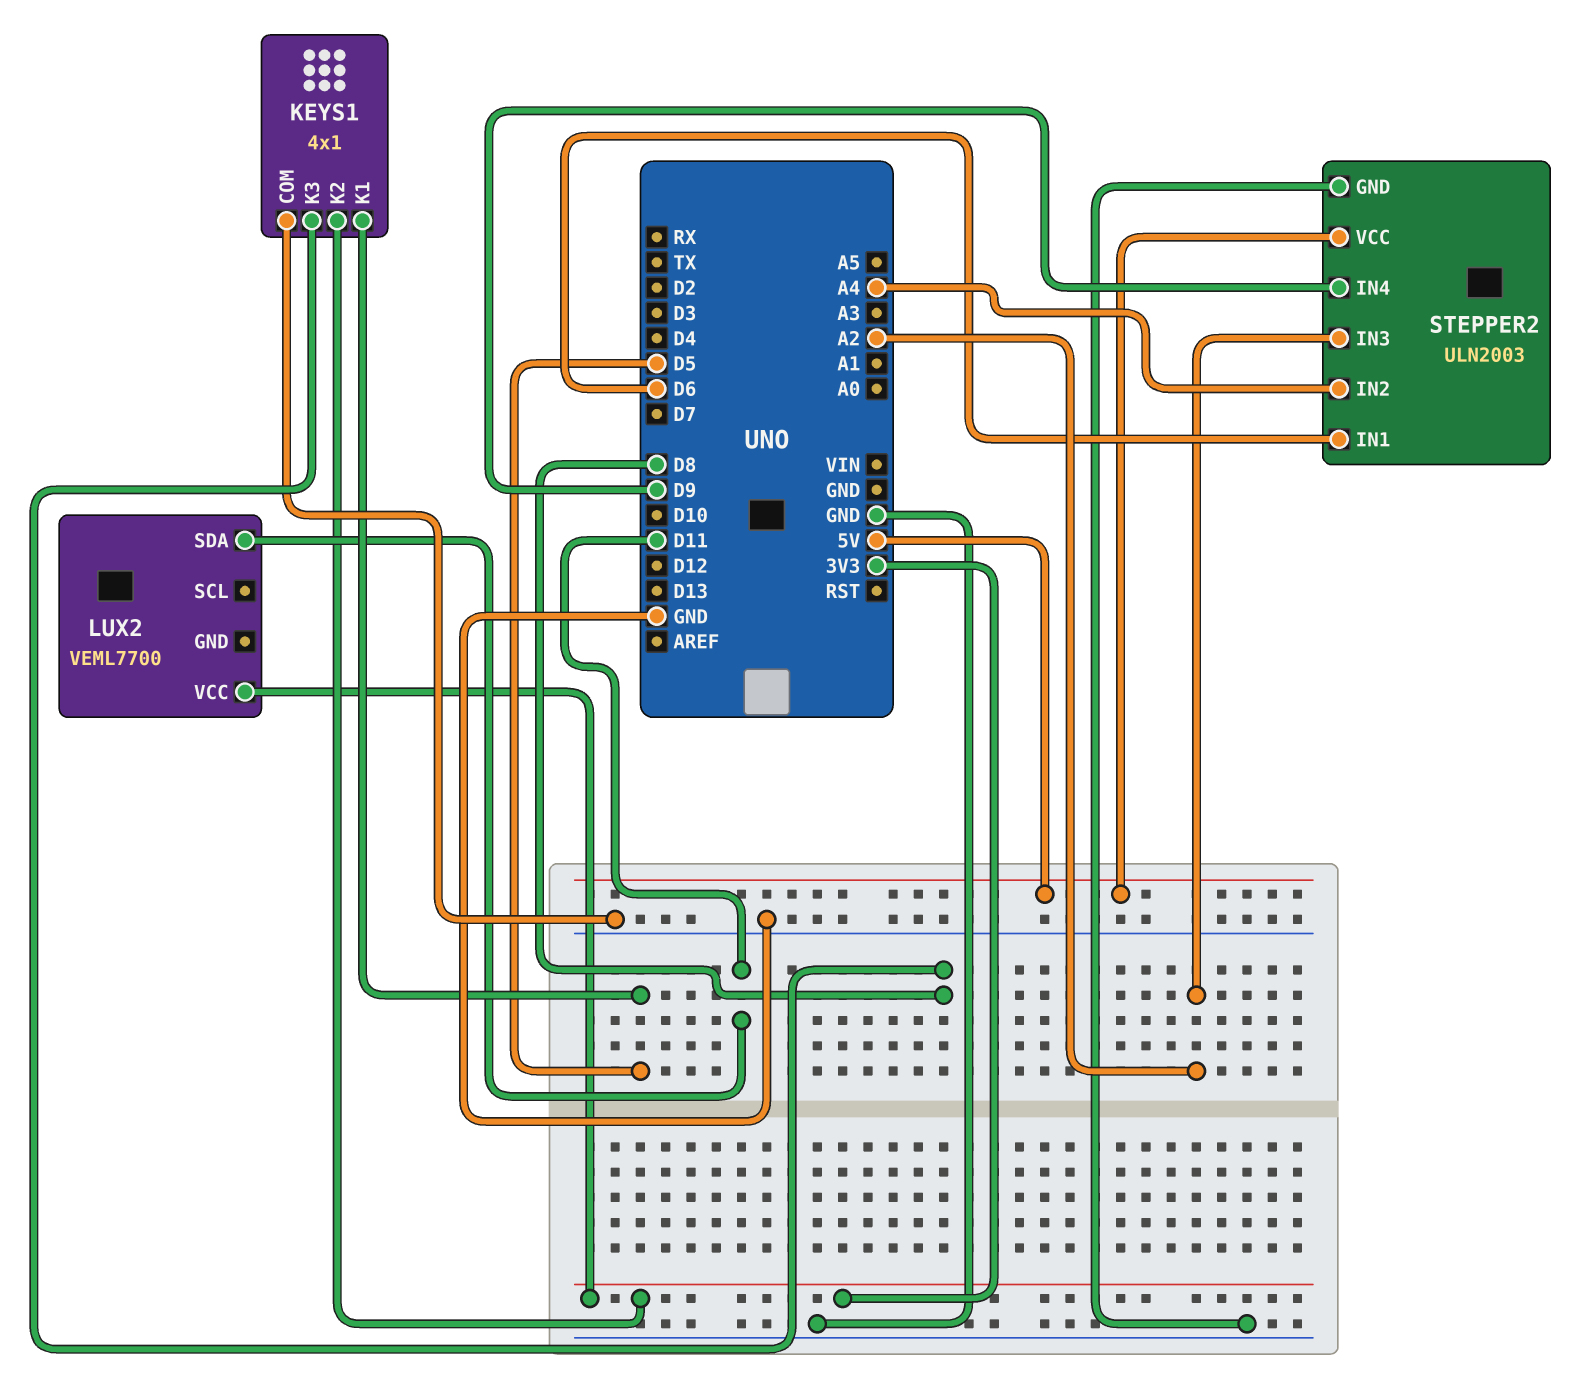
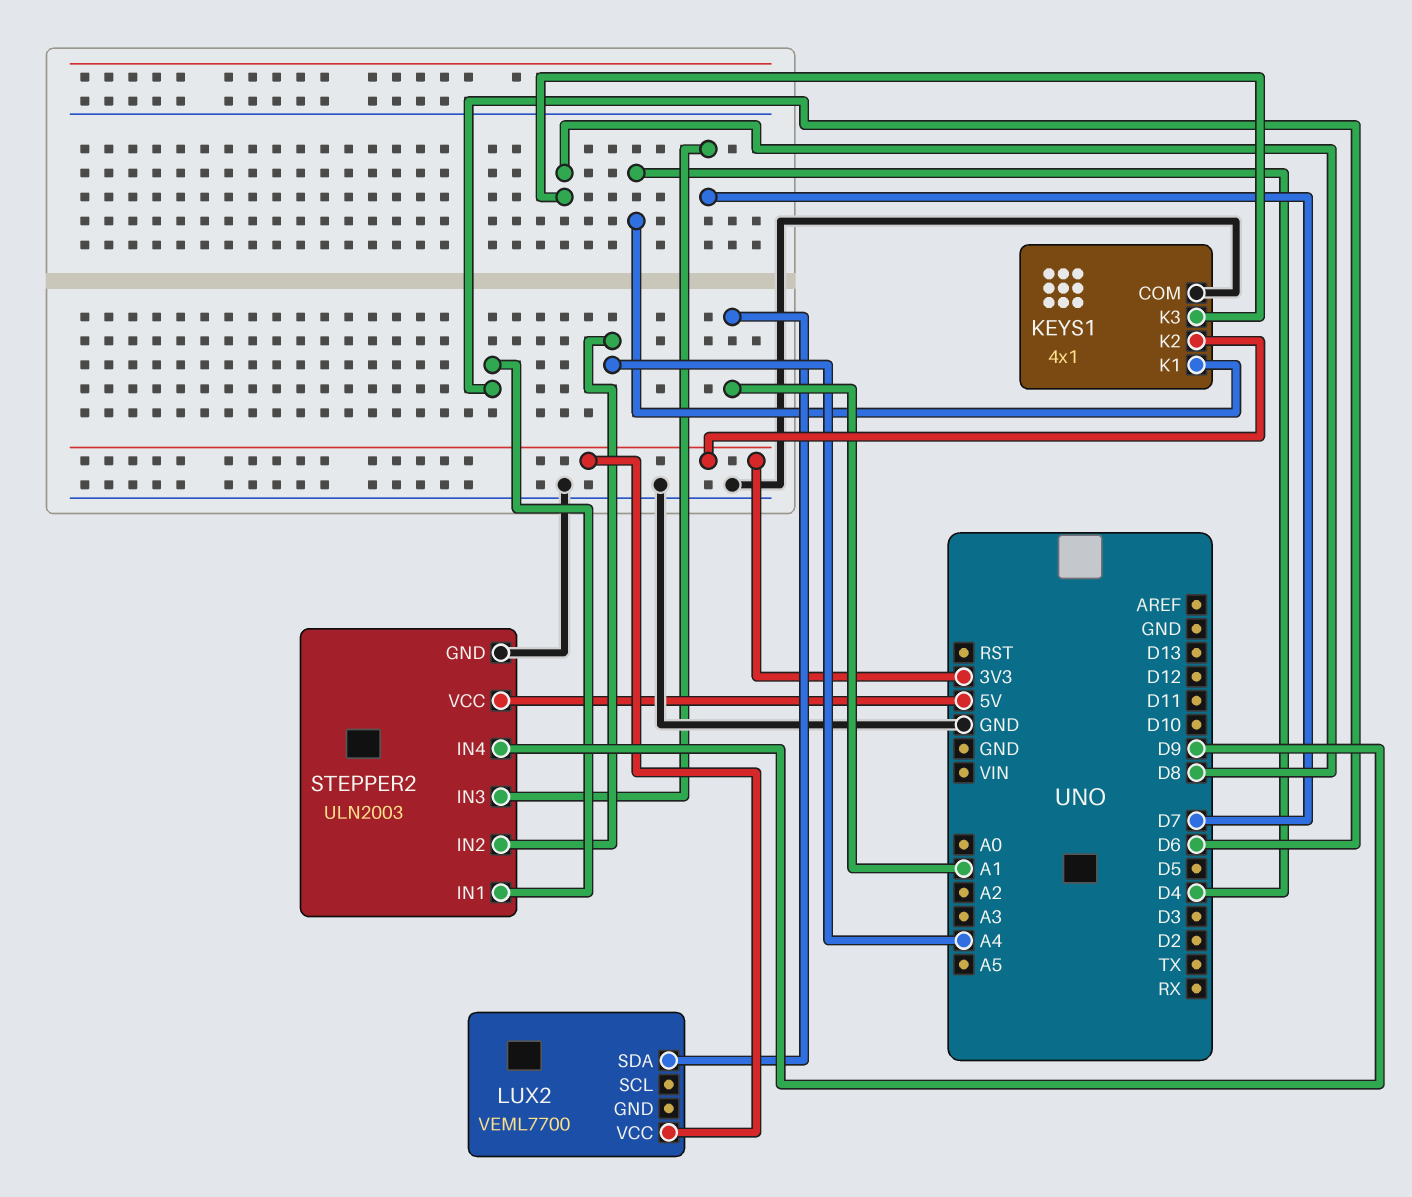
KEYS1 pin K1: D5 -> D4
LUX2 pin SDA: D11 -> A1
STEPPER2 pin IN3: A2 -> D7

